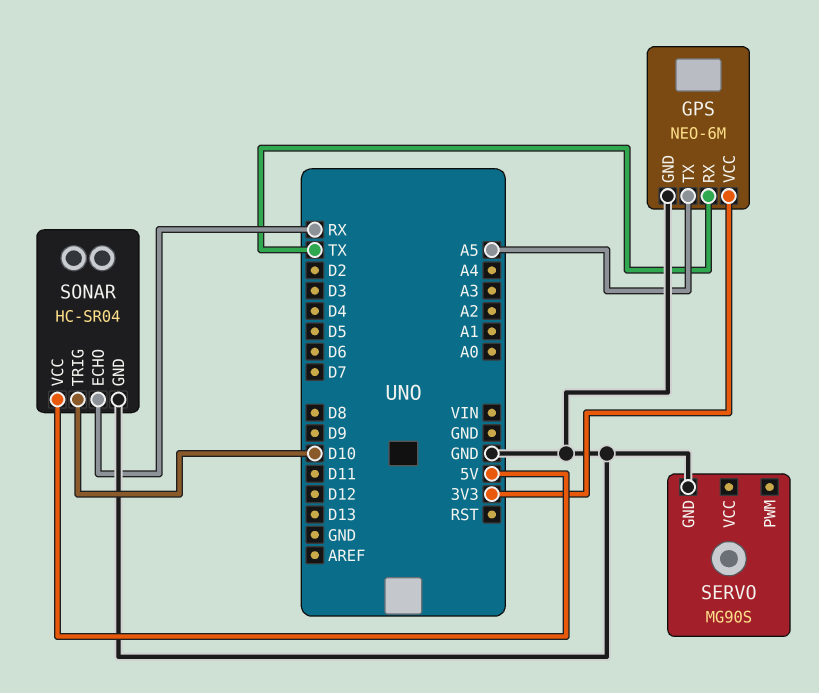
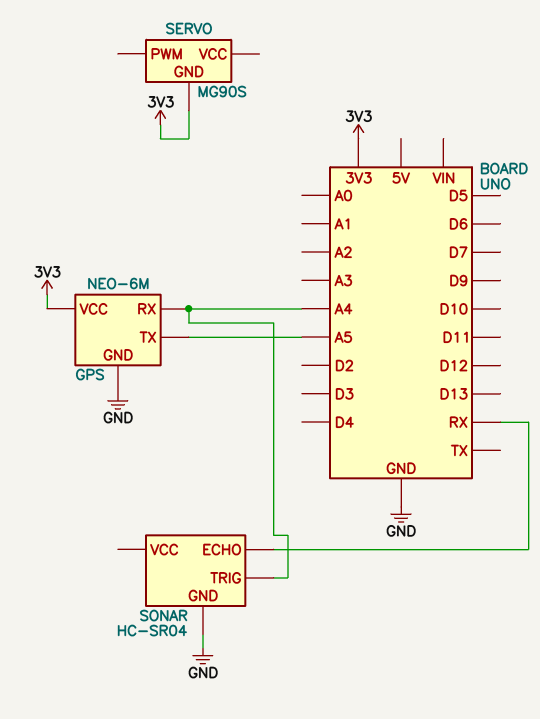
GPS pin RX: TX -> A4
SERVO pin GND: GND -> 3V3
SONAR pin TRIG: D10 -> A4
SONAR pin VCC: 5V -> none

